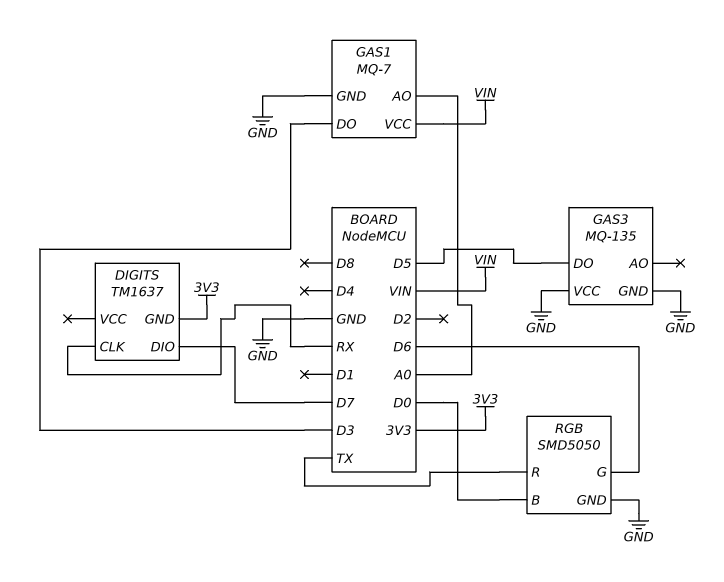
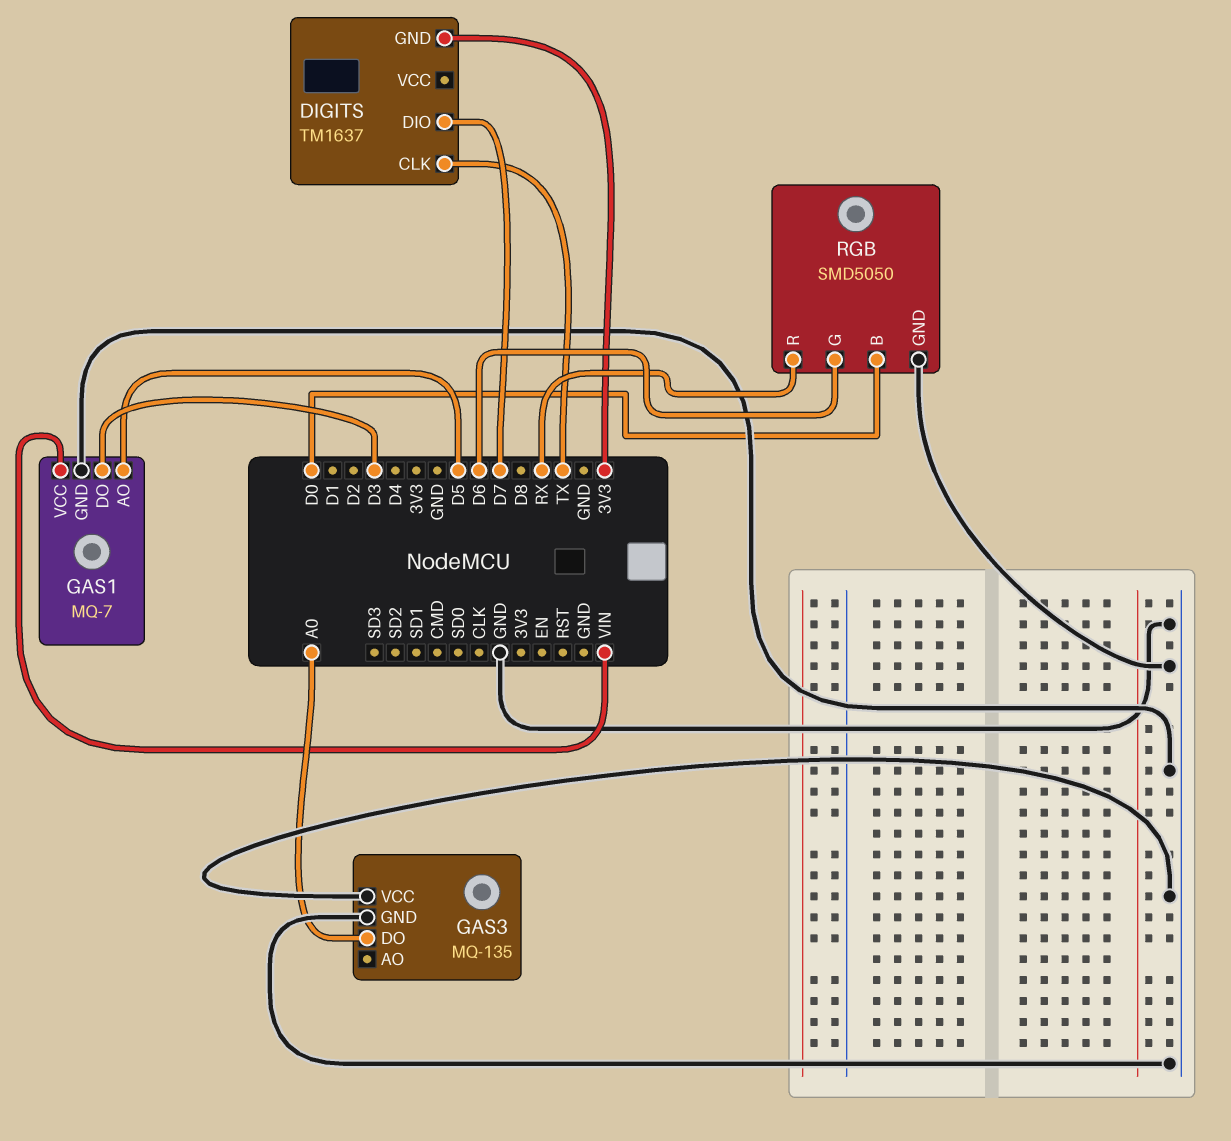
DIGITS pin CLK: RX -> TX
GAS1 pin AO: A0 -> D5
GAS3 pin DO: D5 -> A0
RGB pin R: TX -> RX

